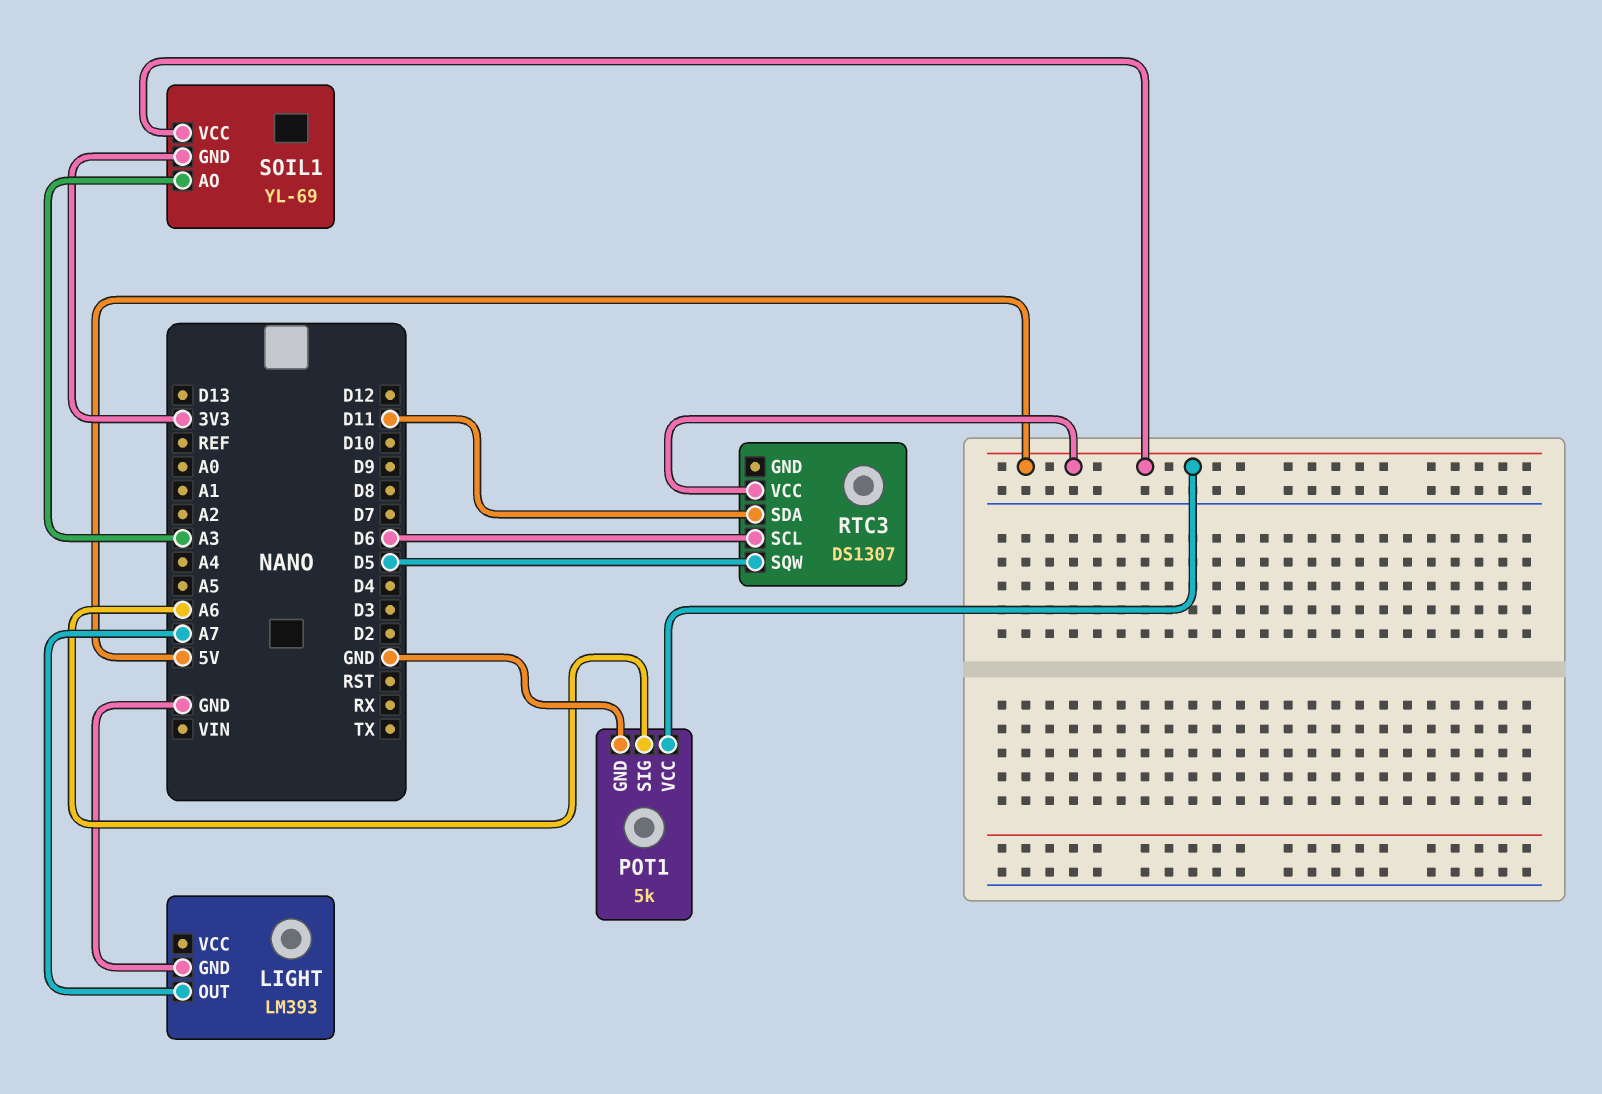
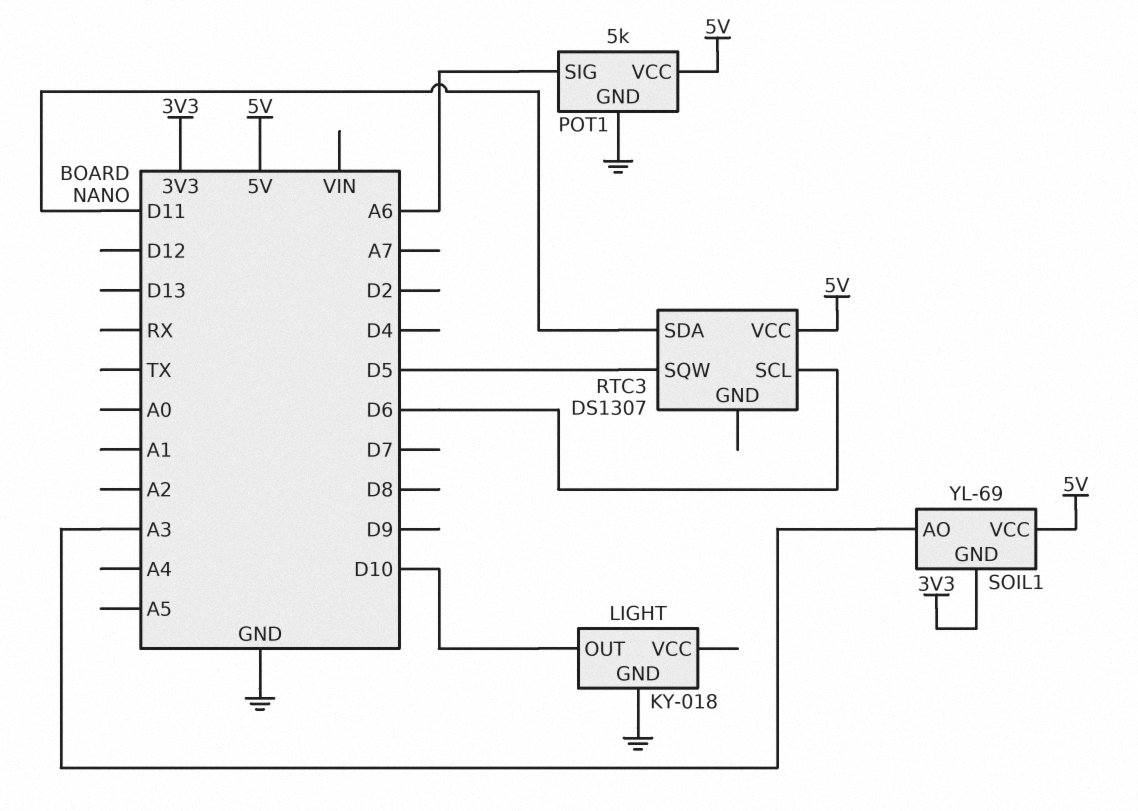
LIGHT: LM393 -> KY-018
LIGHT pin OUT: A7 -> D10

